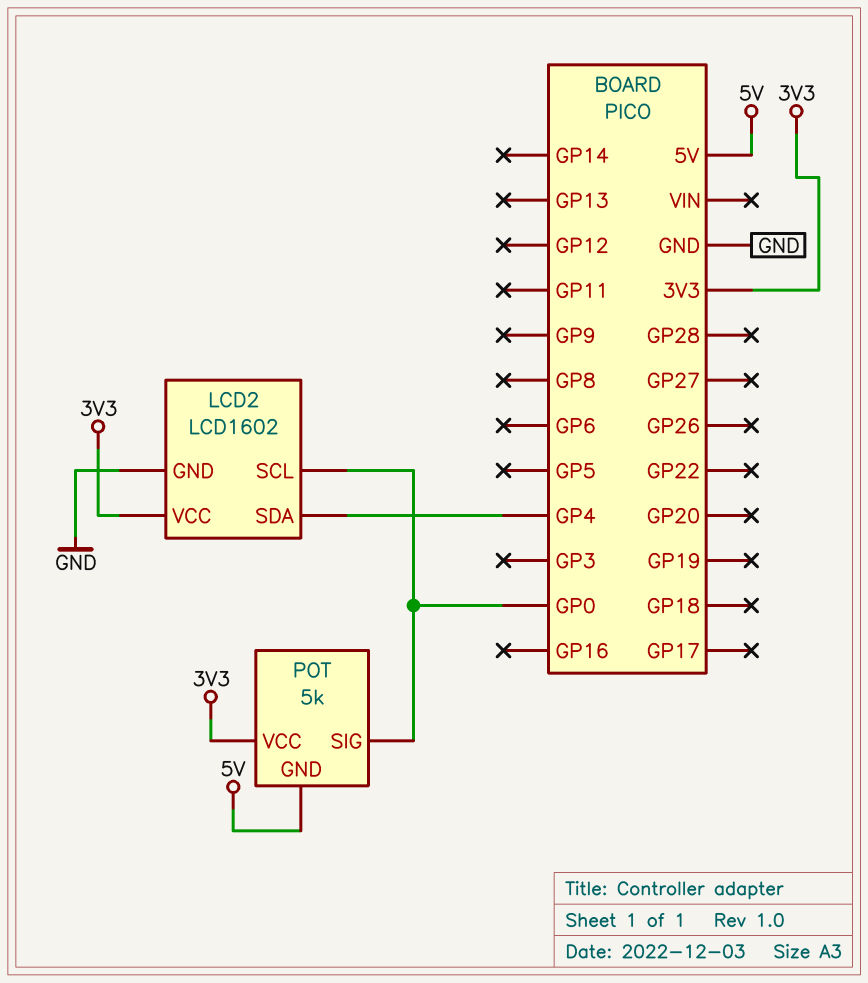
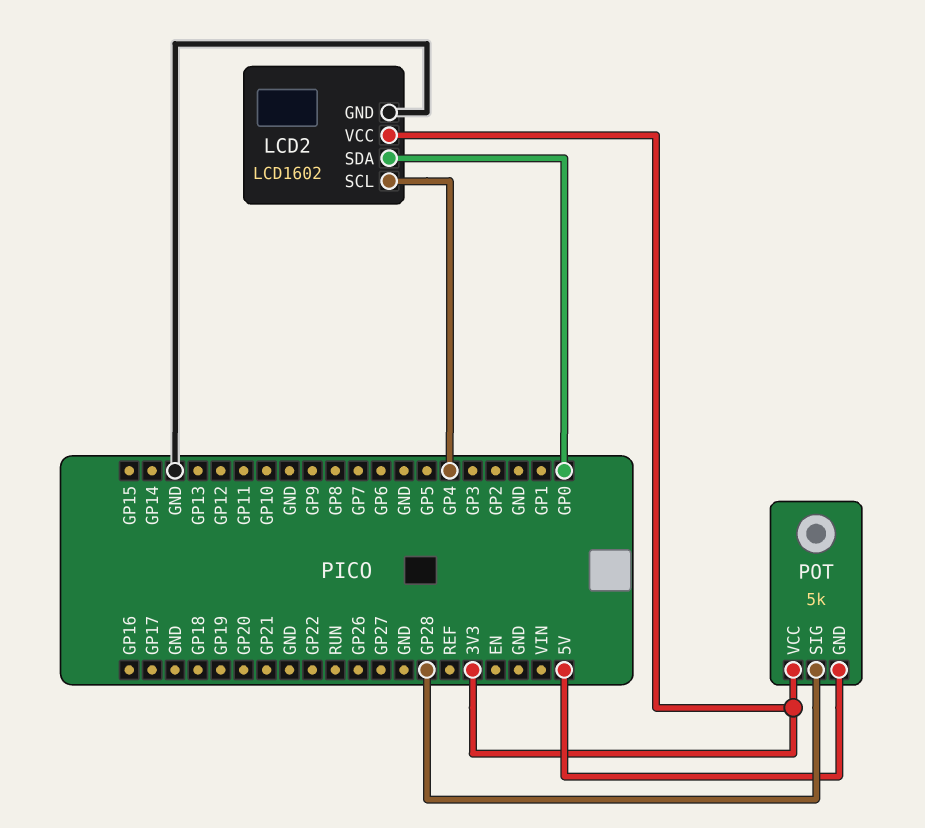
LCD2 pin SCL: GP0 -> GP4
LCD2 pin SDA: GP4 -> GP0
POT pin SIG: GP0 -> GP28

